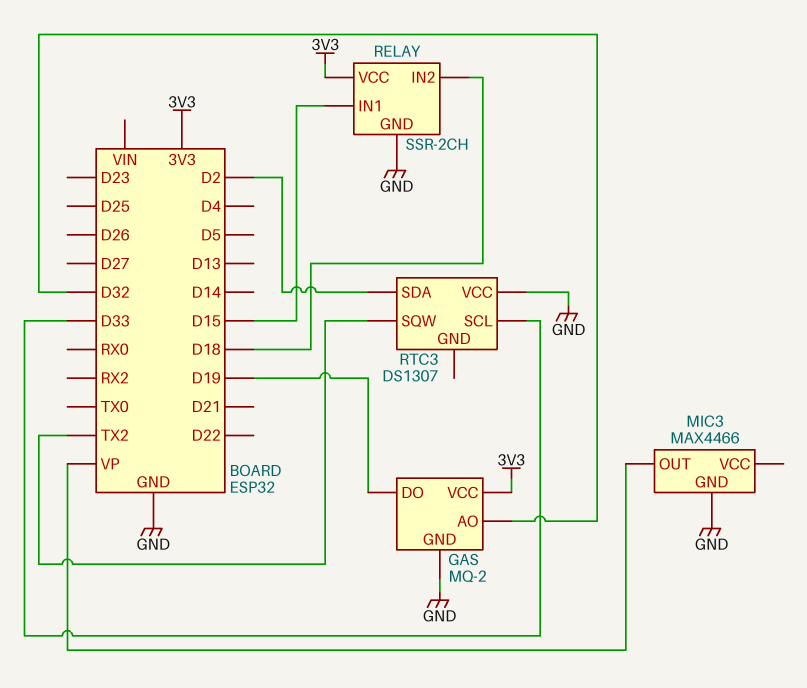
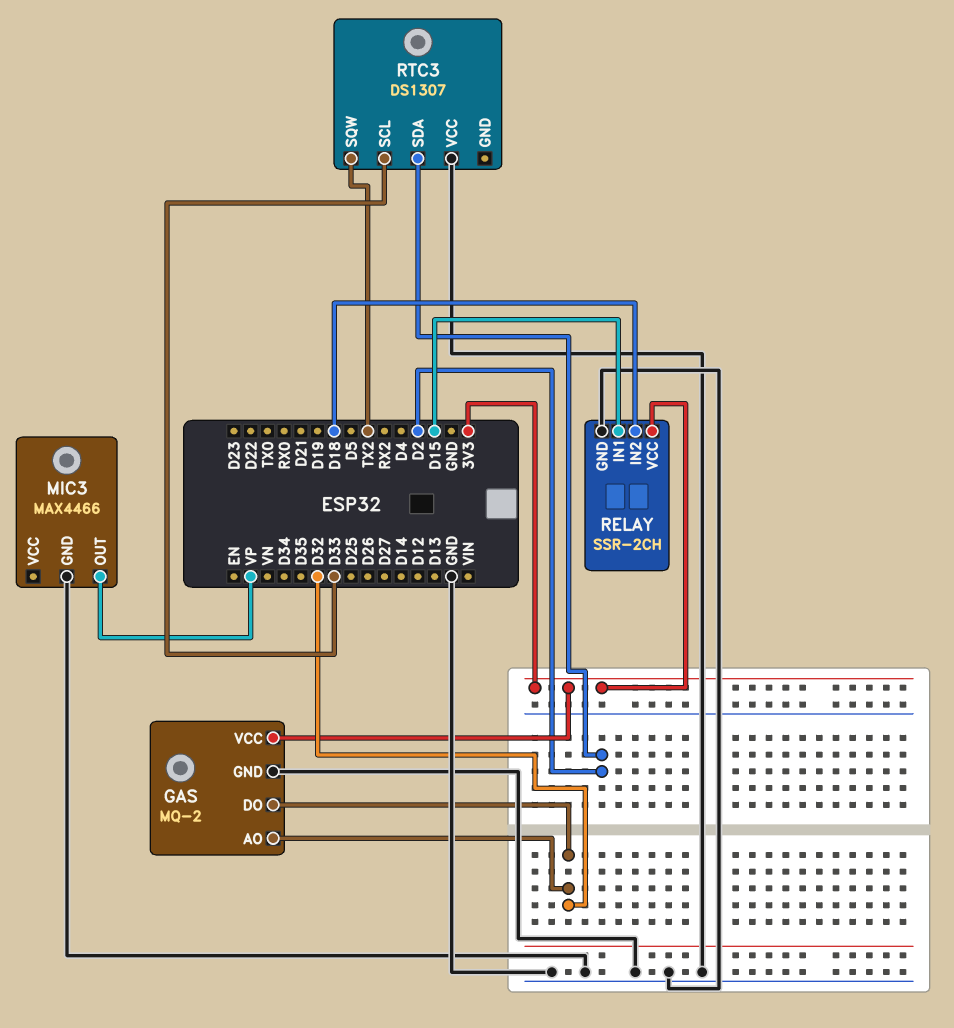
GAS pin DO: D19 -> D32

